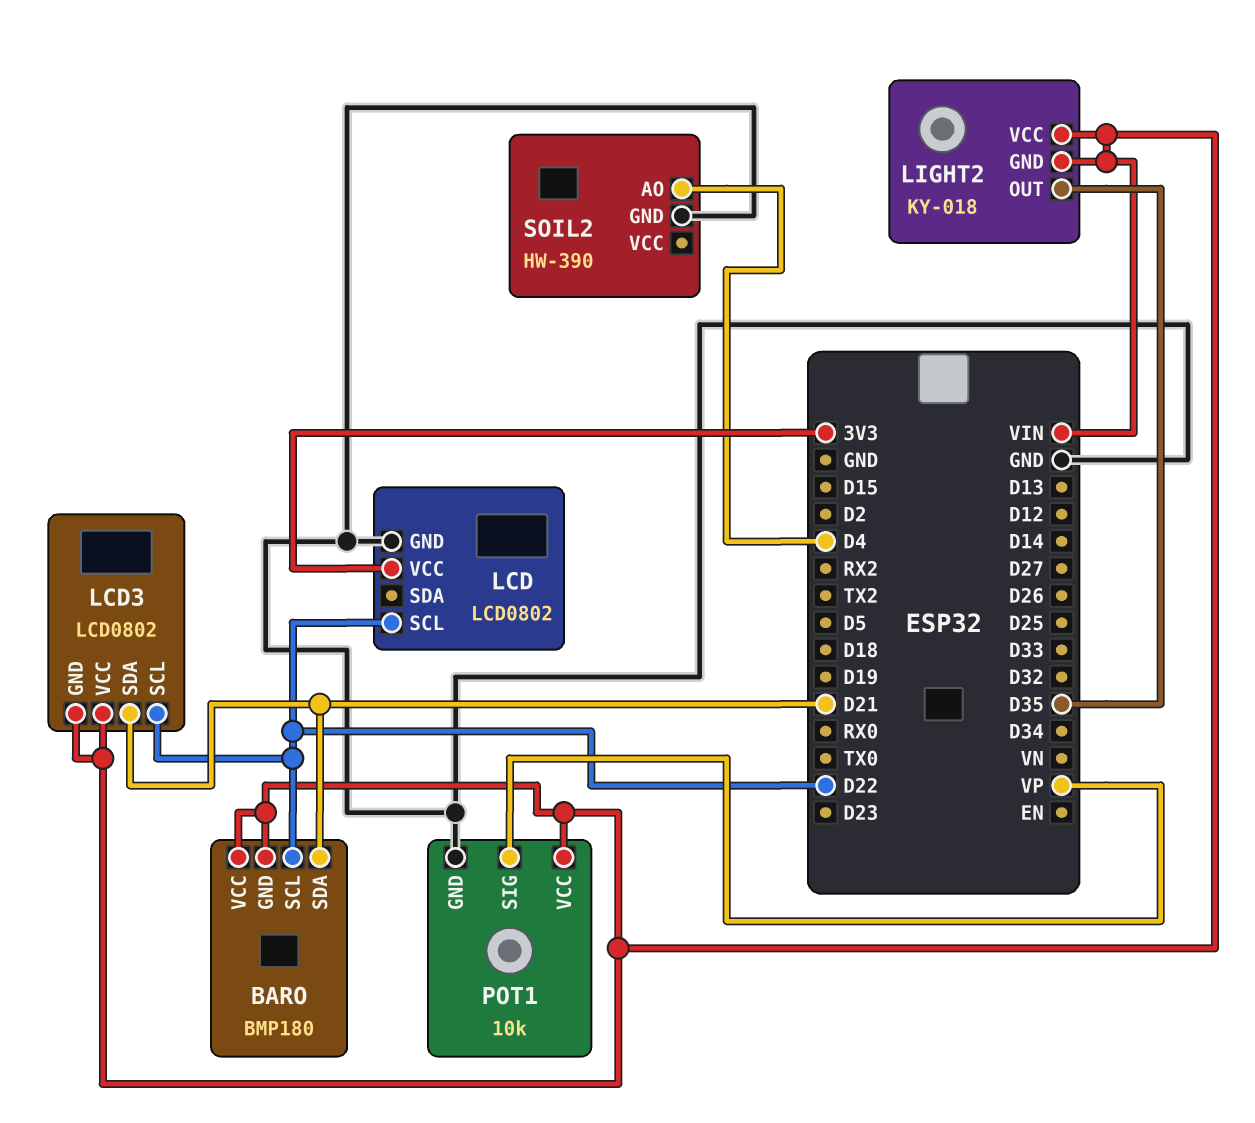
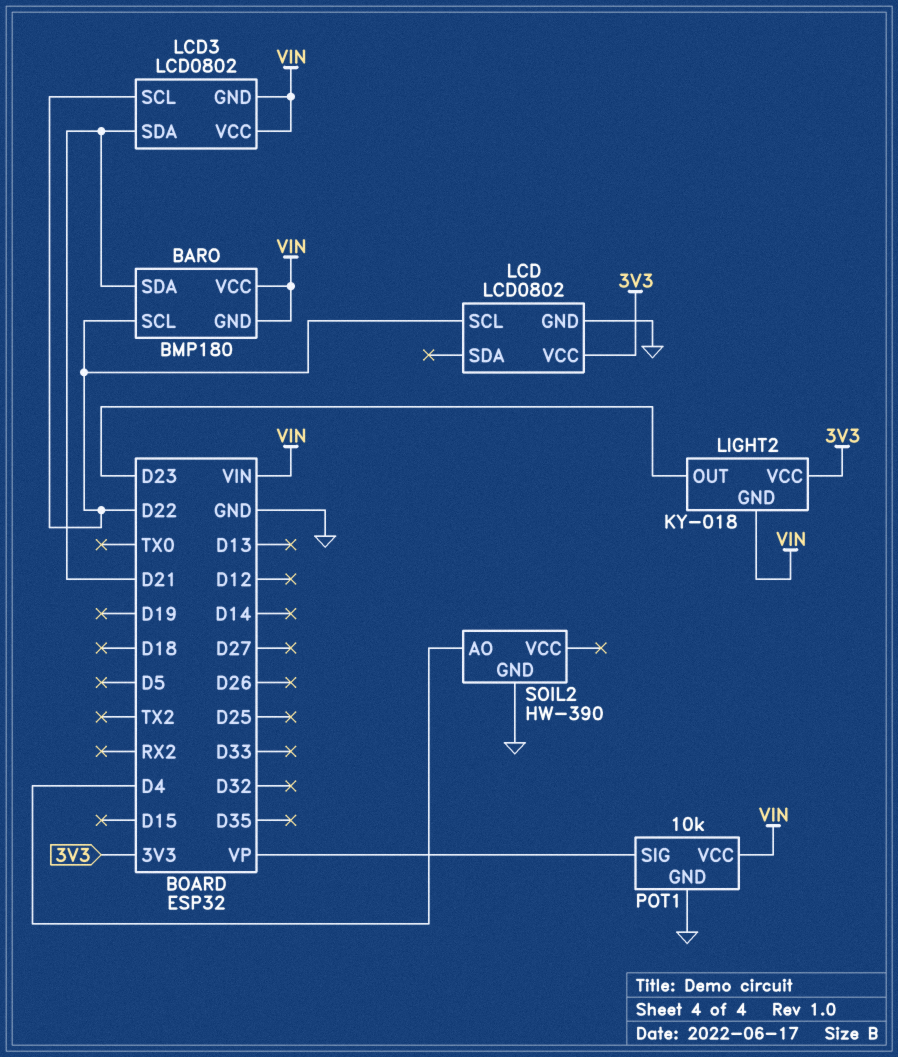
LIGHT2 pin OUT: D35 -> D23
LIGHT2 pin VCC: VIN -> 3V3

